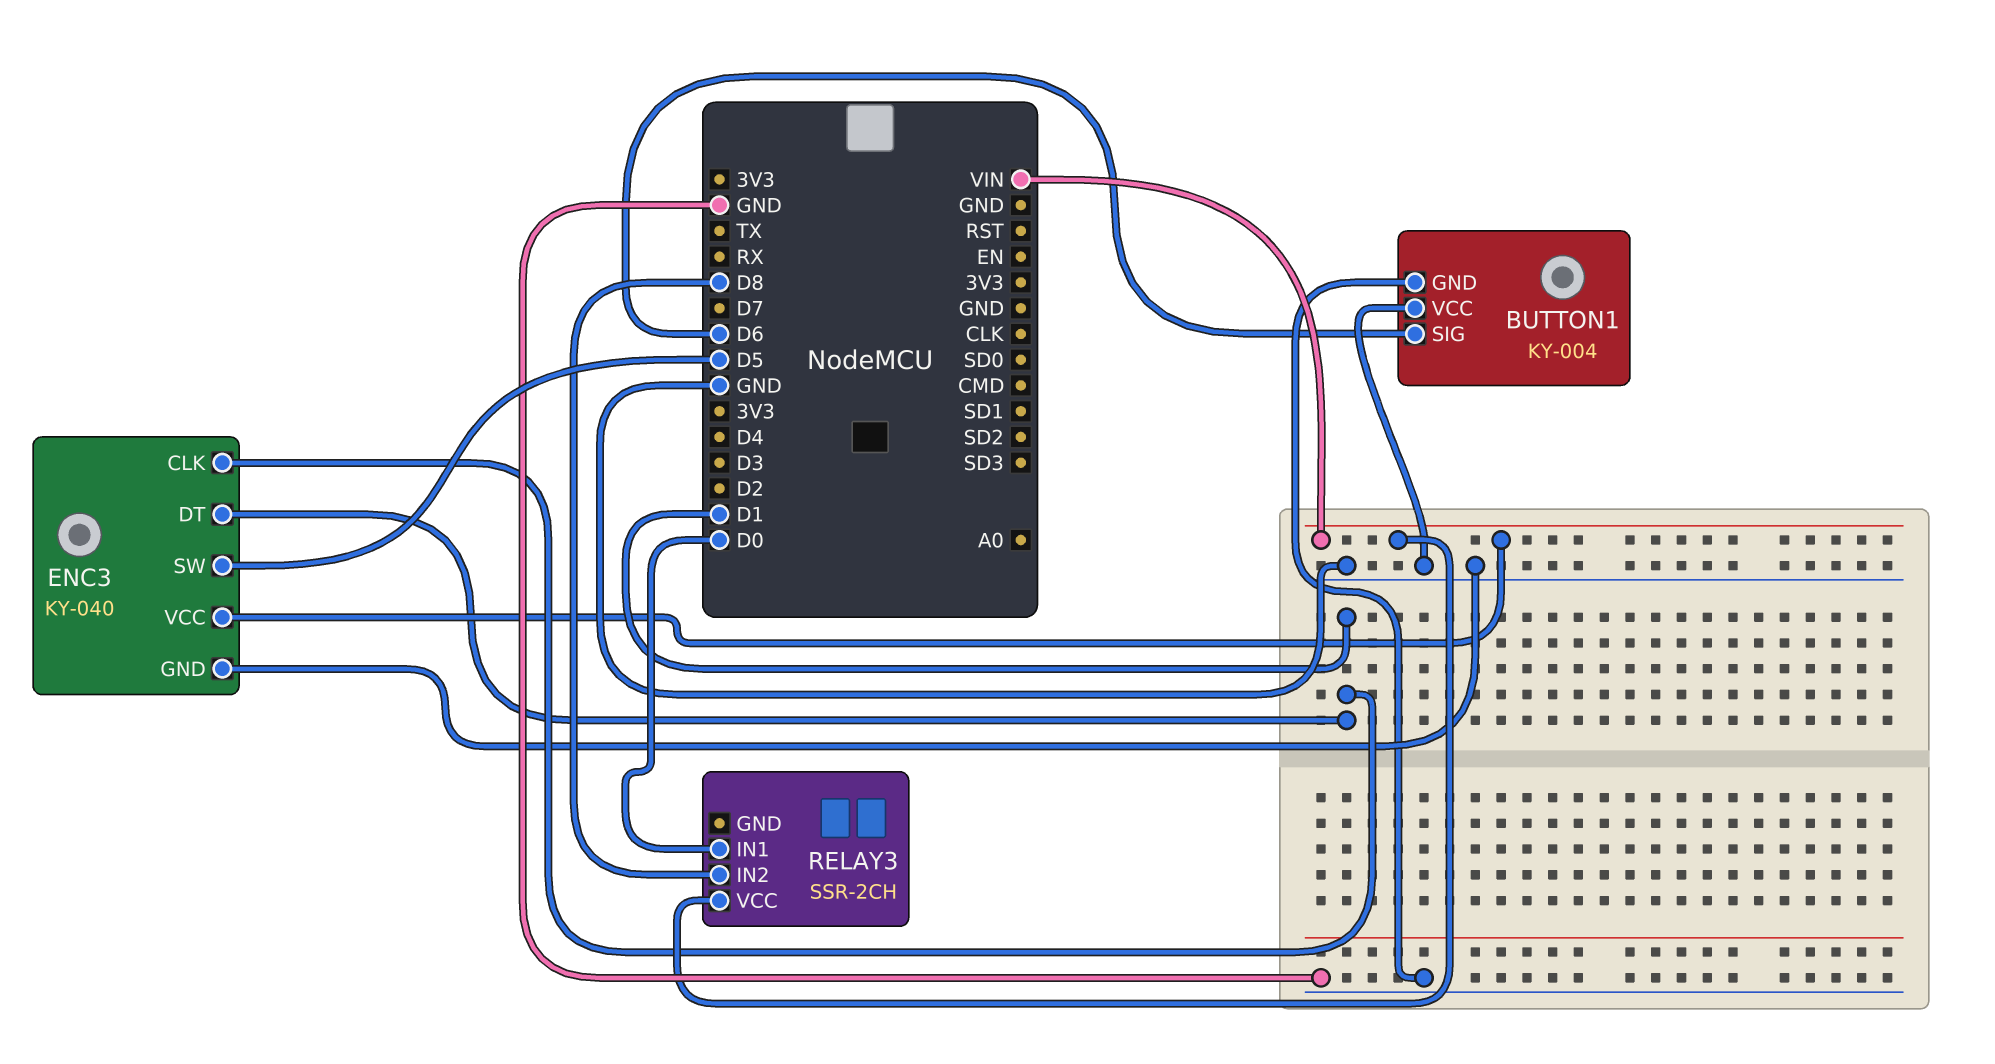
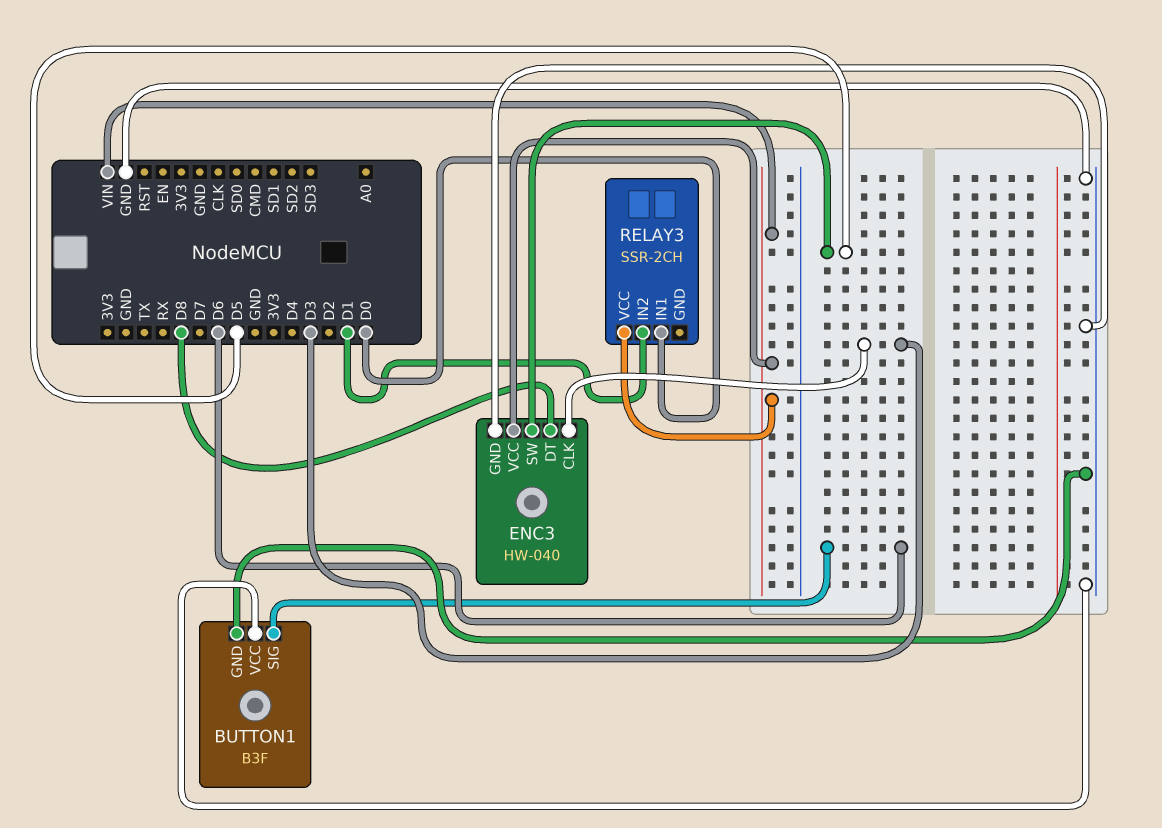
BUTTON1: KY-004 -> B3F
ENC3: KY-040 -> HW-040
ENC3 pin CLK: D1 -> D3
ENC3 pin DT: D1 -> D8
RELAY3 pin IN2: D8 -> D1

